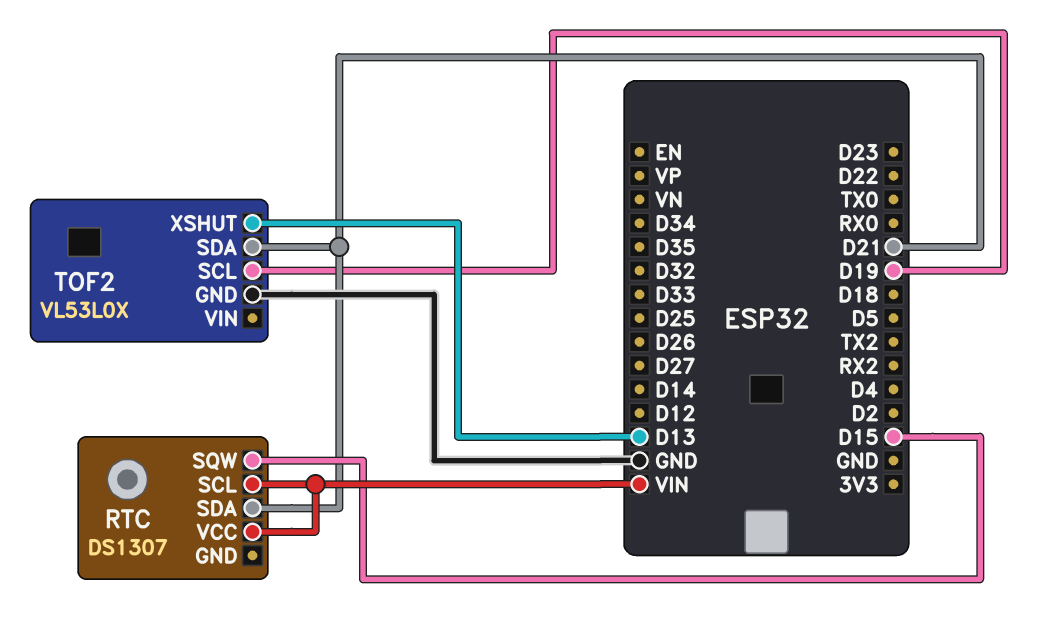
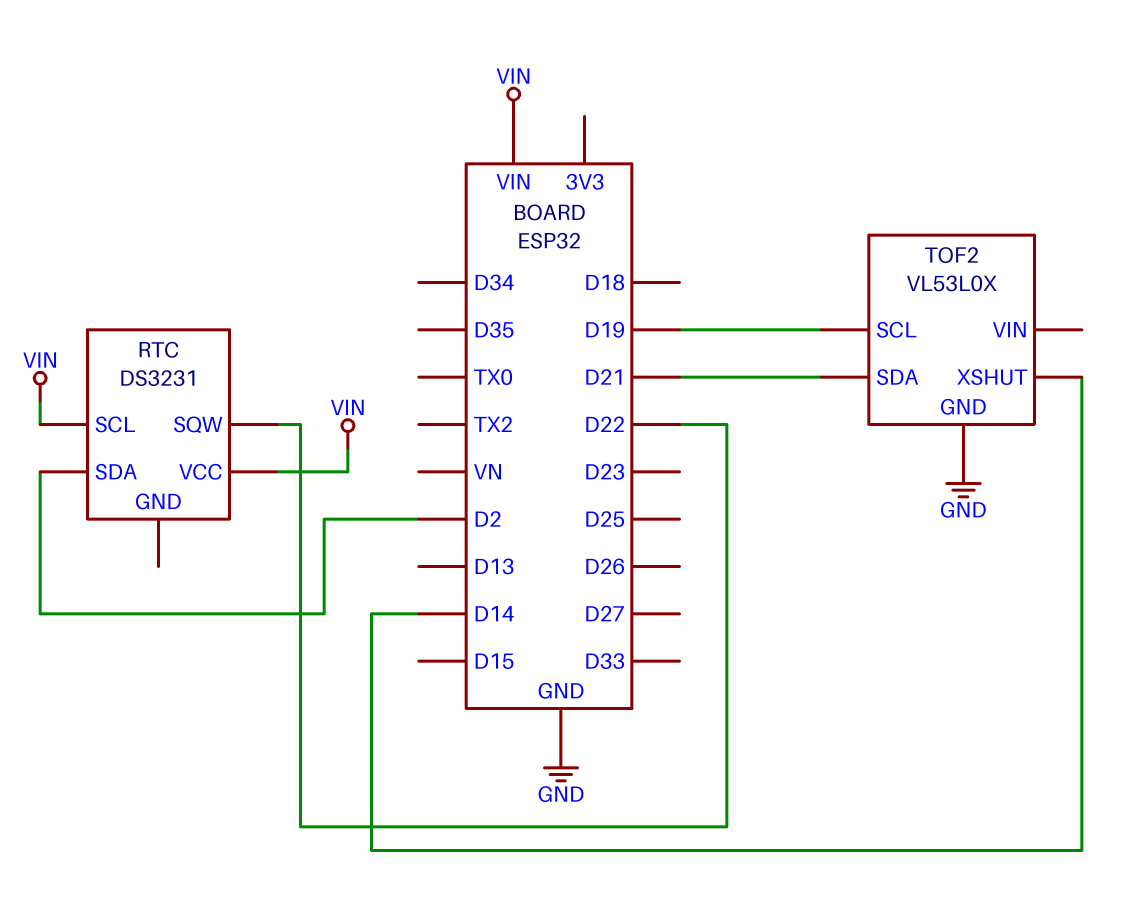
RTC: DS1307 -> DS3231
RTC pin SDA: D21 -> D2
RTC pin SQW: D15 -> D22
TOF2 pin XSHUT: D13 -> D14

